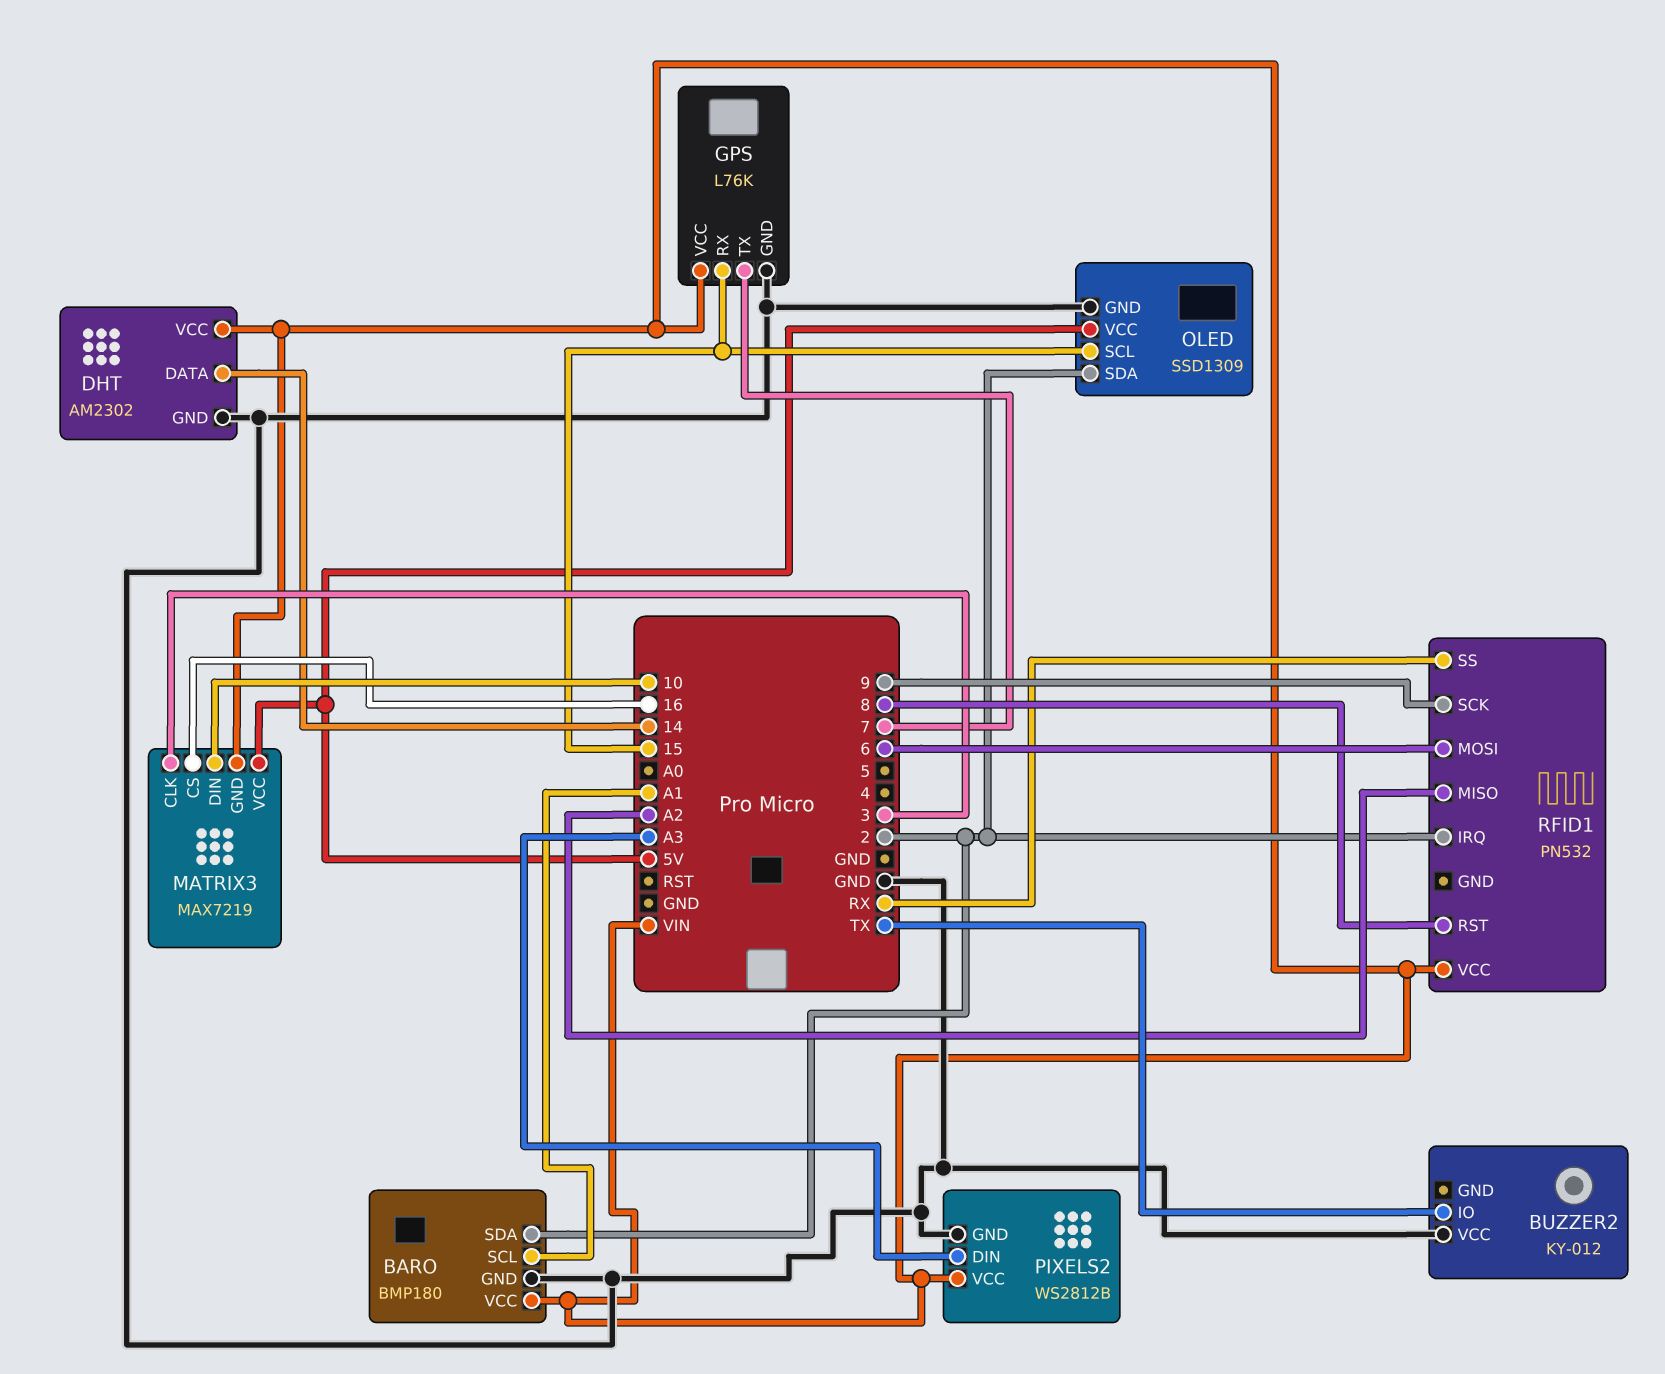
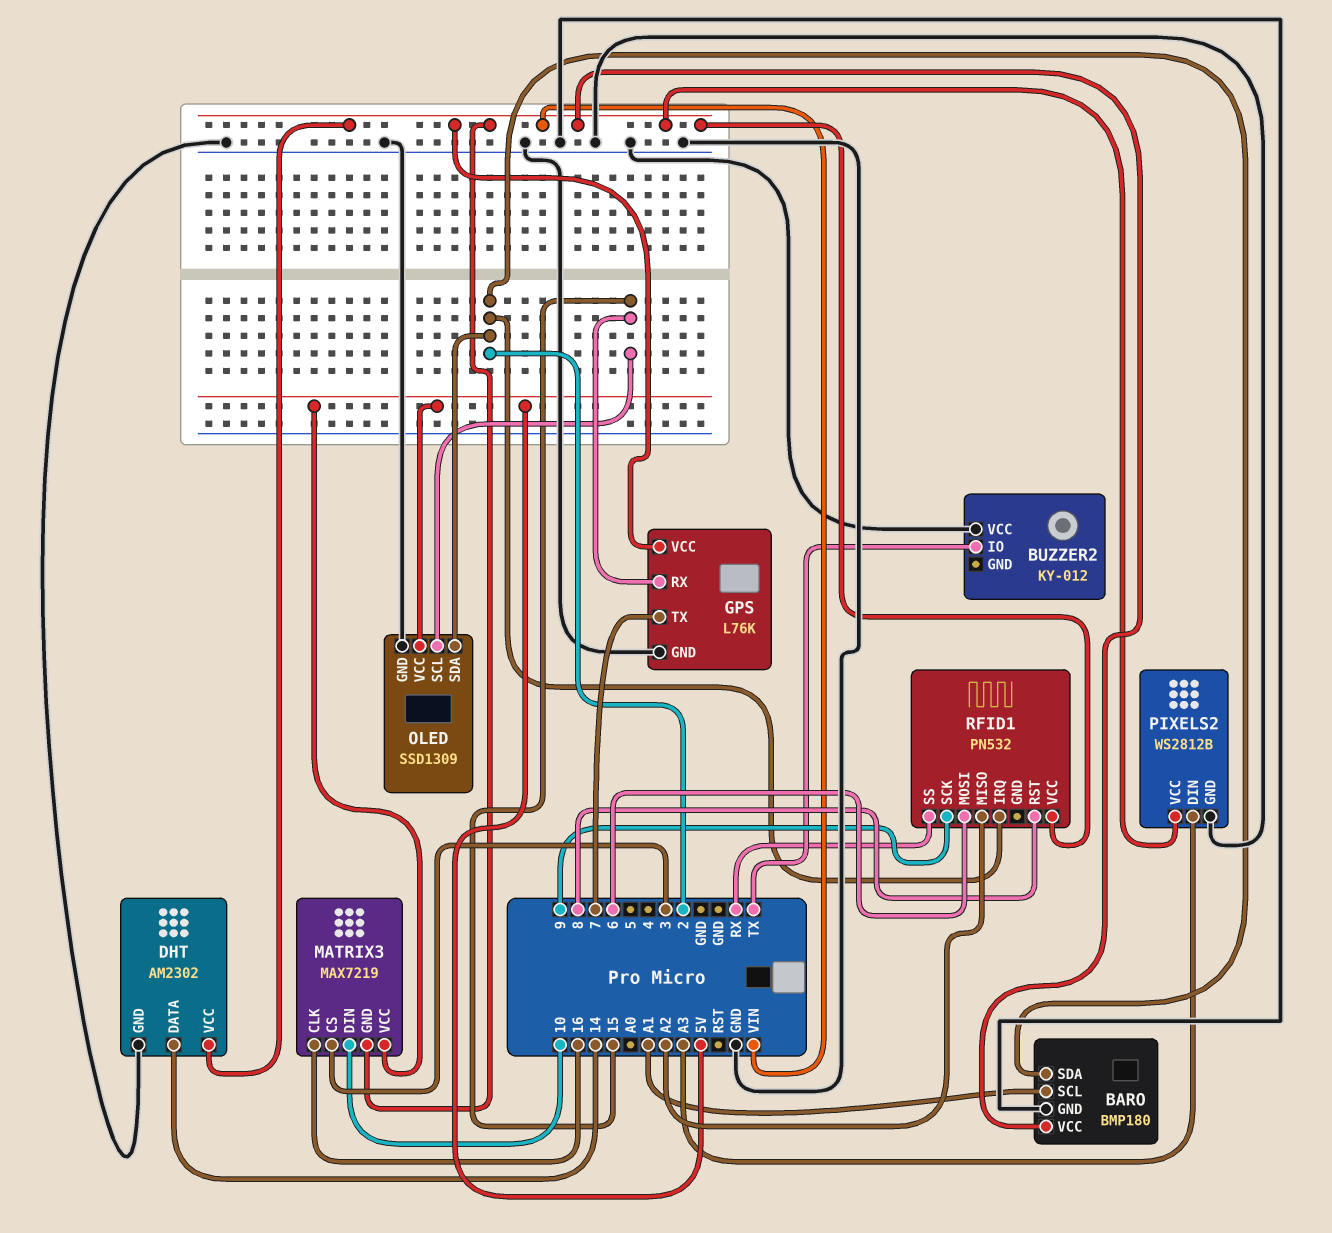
MATRIX3 pin CLK: 3 -> 16
MATRIX3 pin CS: 16 -> 3

